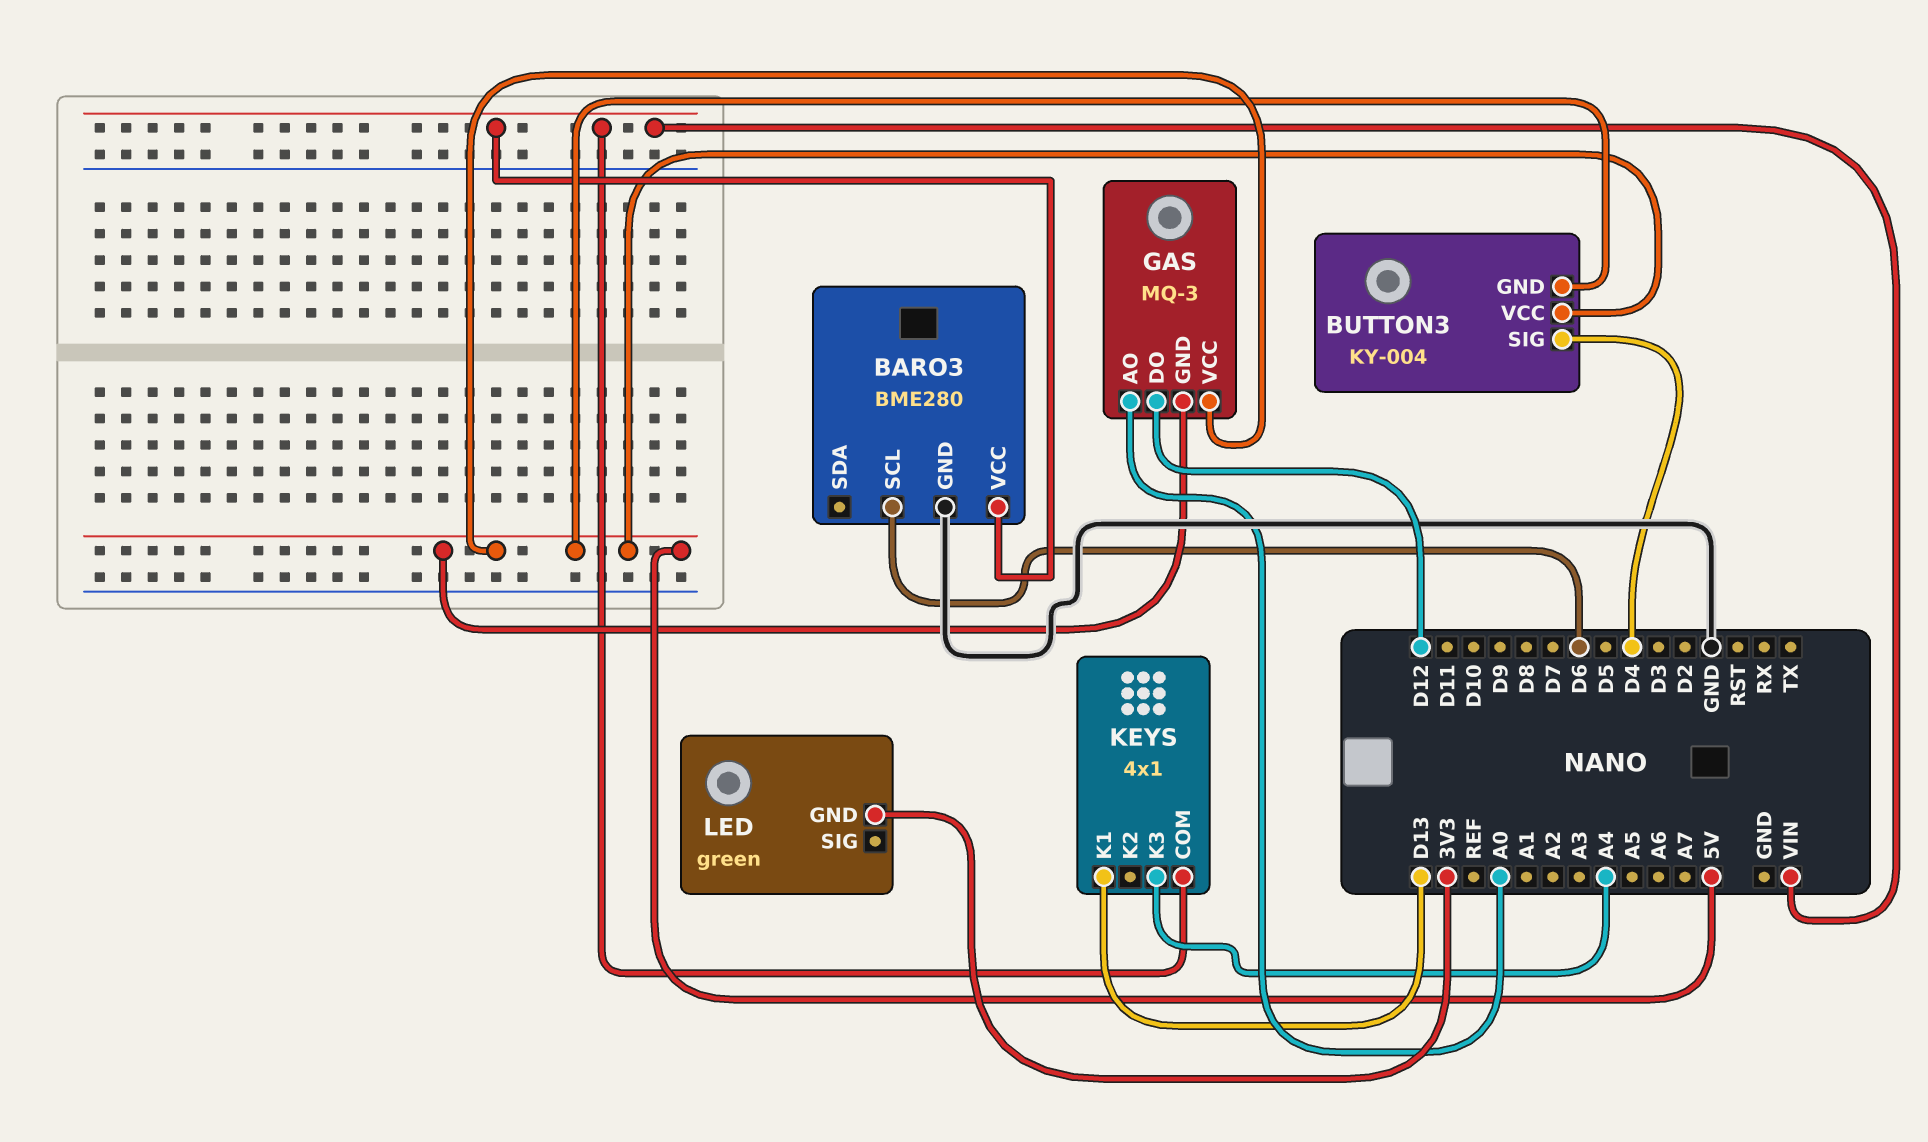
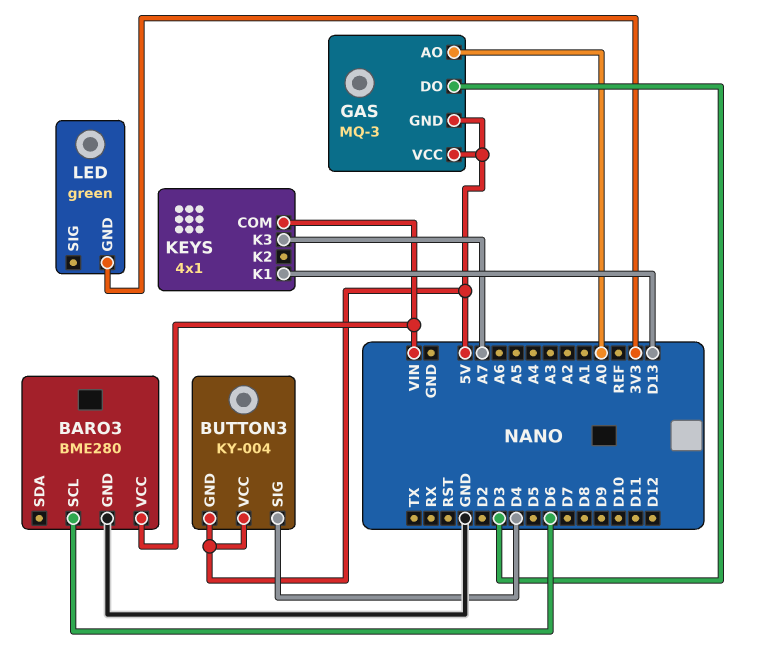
GAS pin DO: D12 -> D3
KEYS pin K3: A4 -> A7

